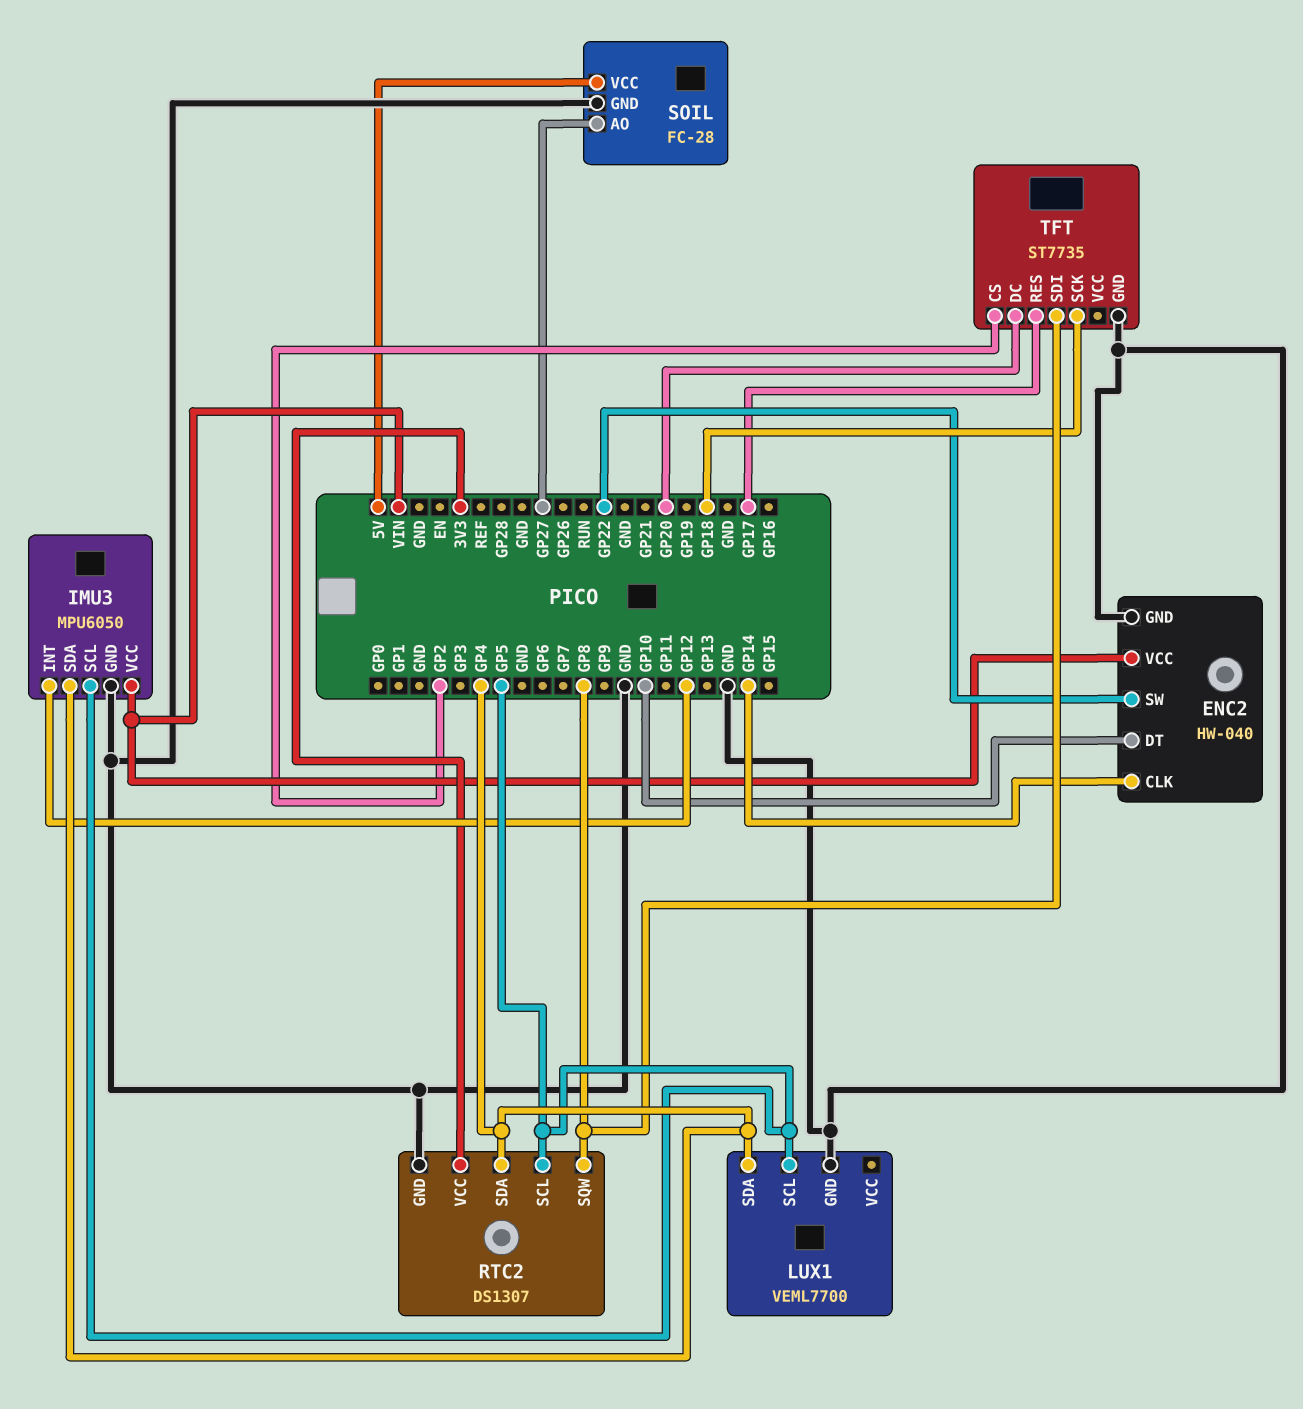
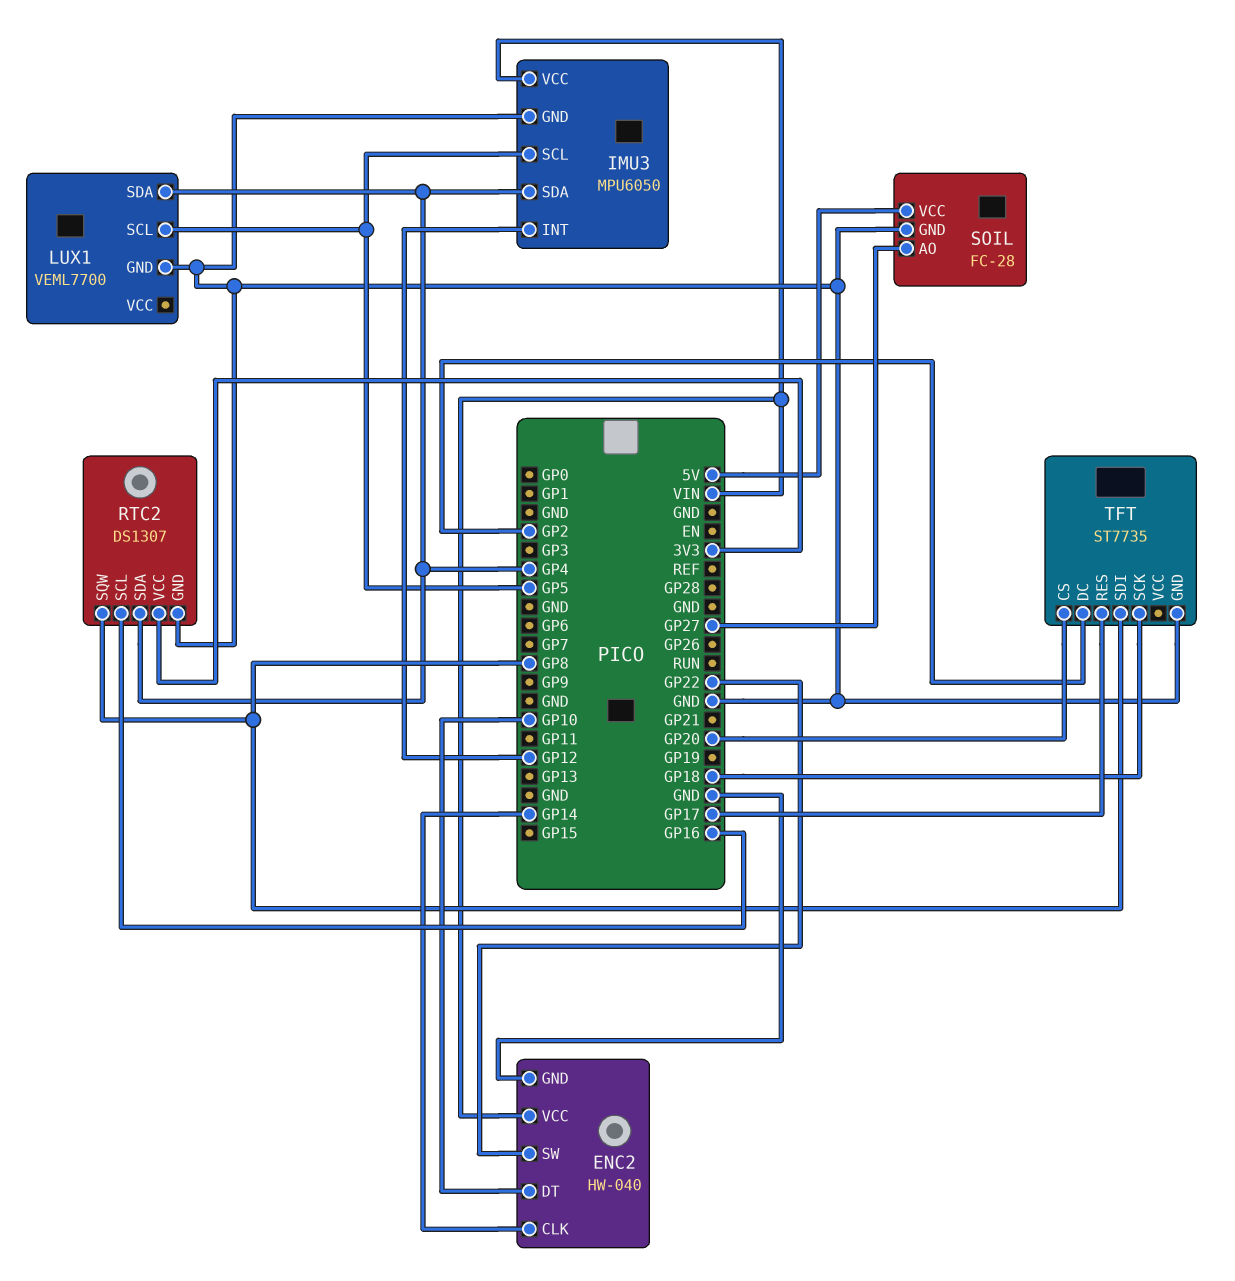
RTC2 pin SCL: GP5 -> GP16
TFT pin CS: GP2 -> GP20
TFT pin DC: GP20 -> GP2

